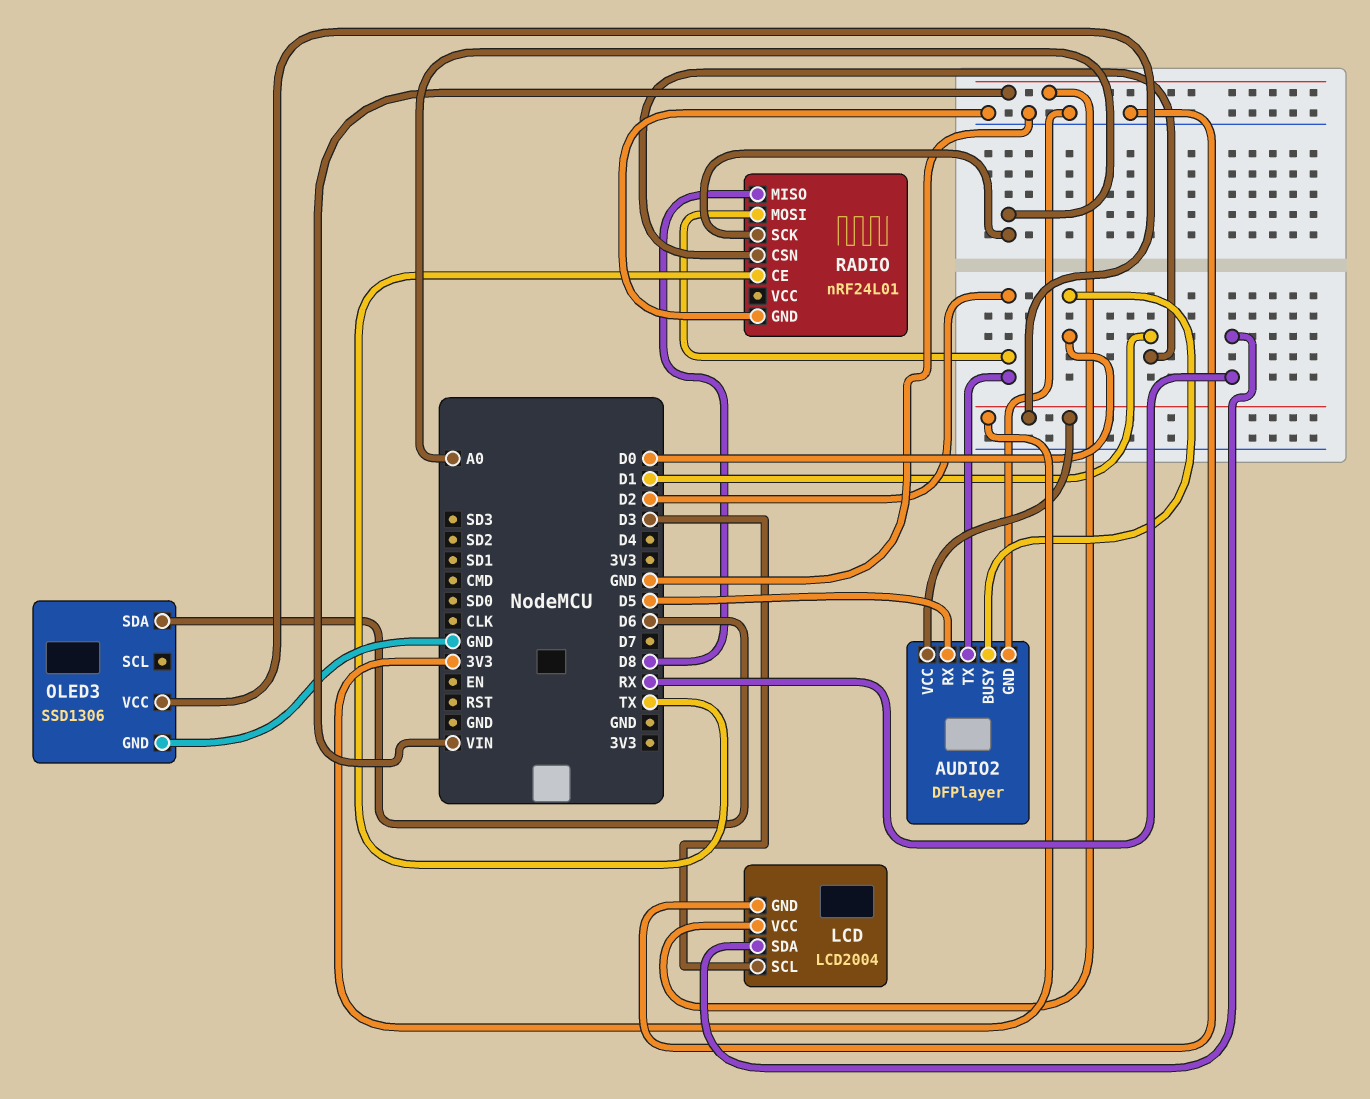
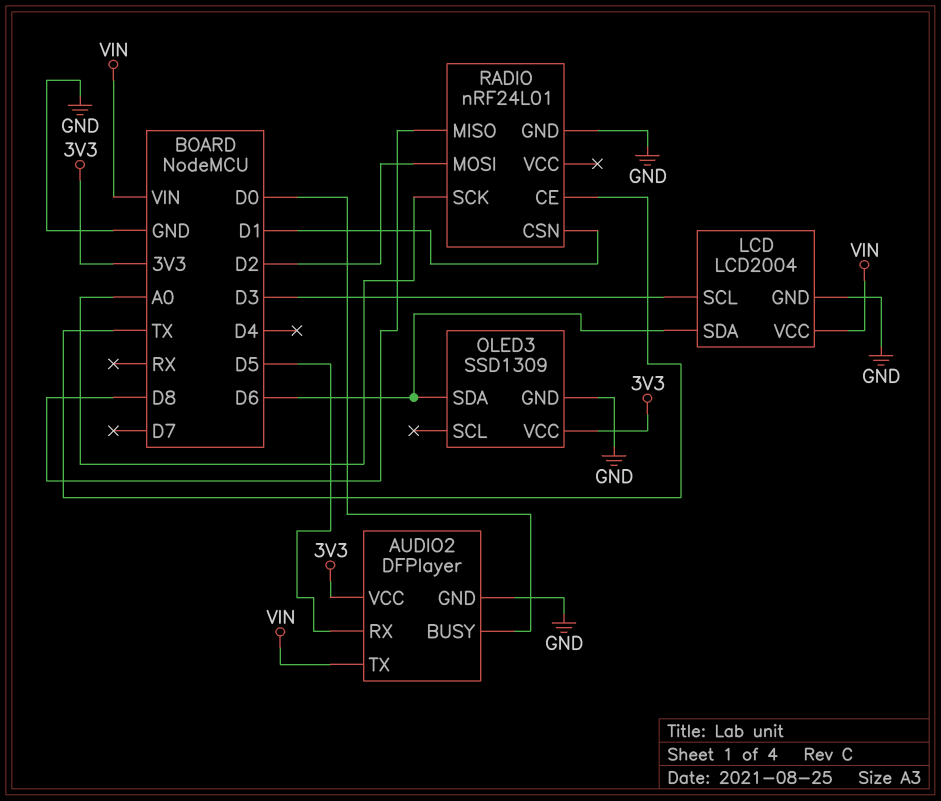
AUDIO2 pin TX: D2 -> VIN
LCD pin SDA: RX -> D6
OLED3: SSD1306 -> SSD1309

